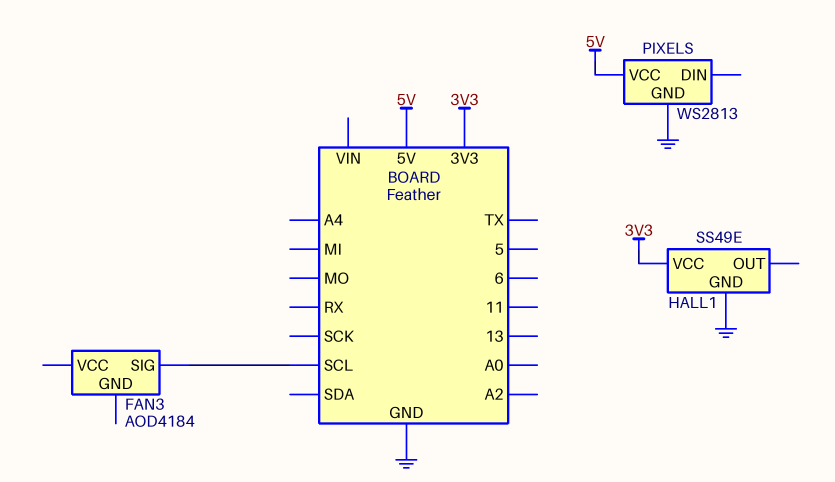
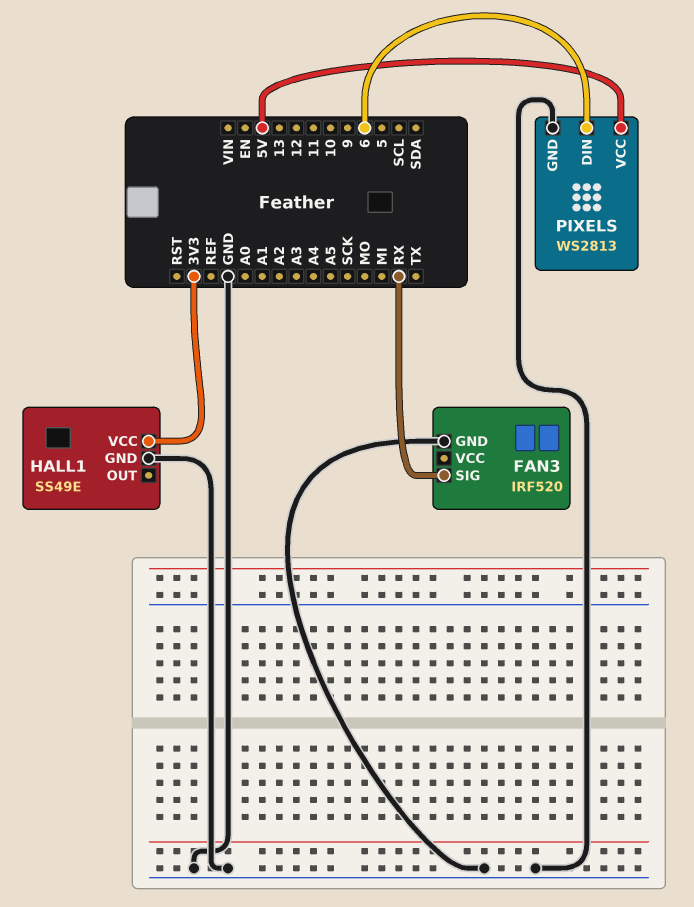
FAN3: AOD4184 -> IRF520
FAN3 pin GND: none -> GND
FAN3 pin SIG: SCL -> RX
PIXELS pin DIN: none -> 6

